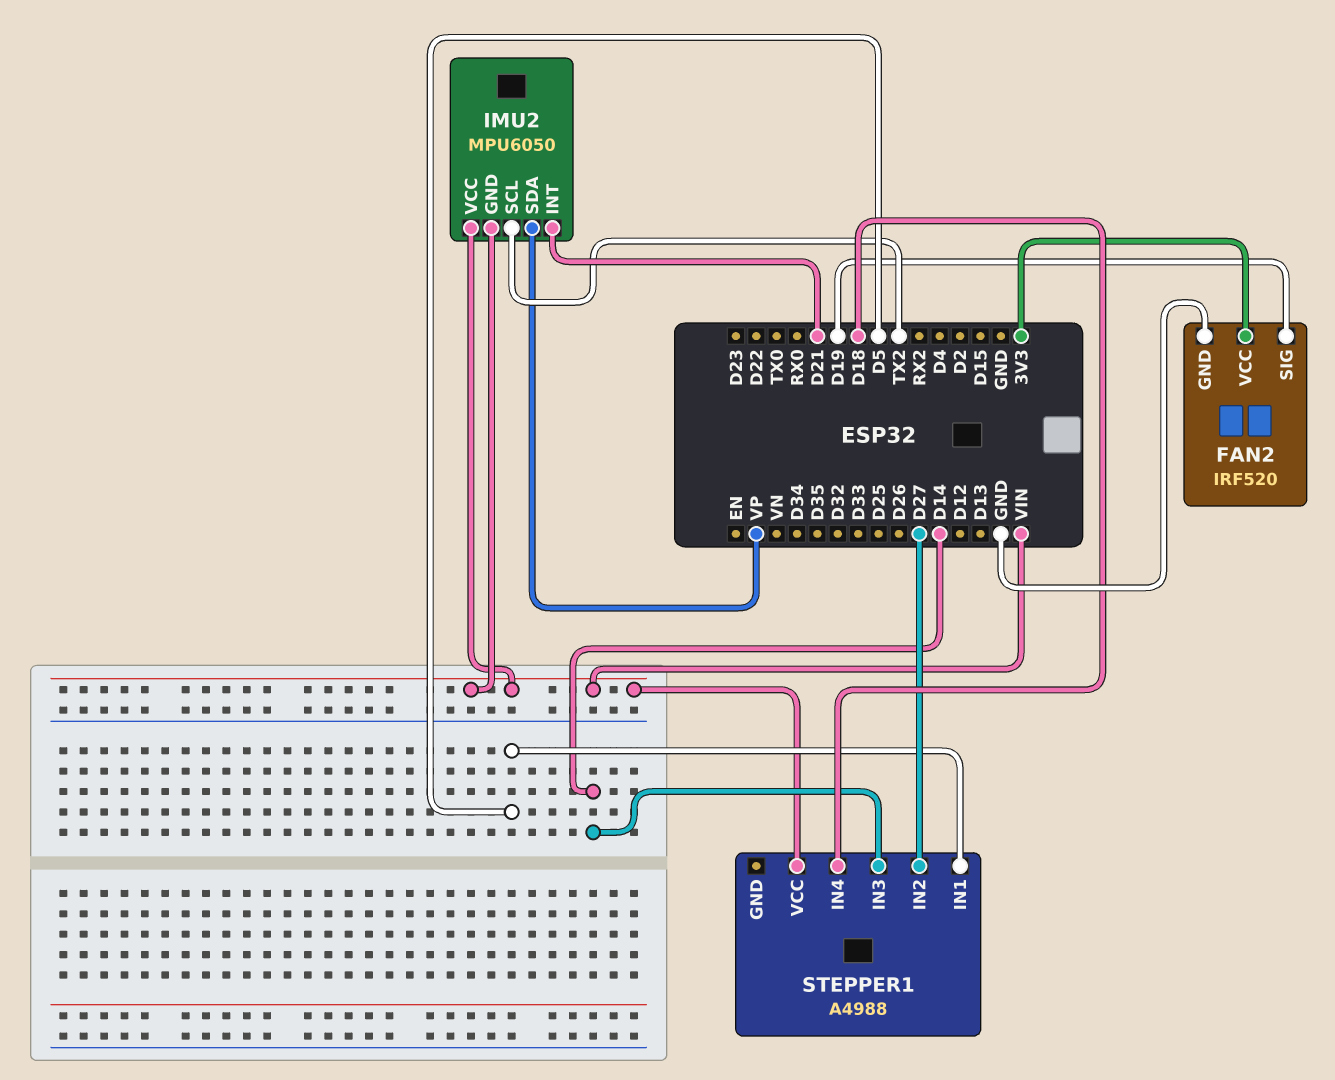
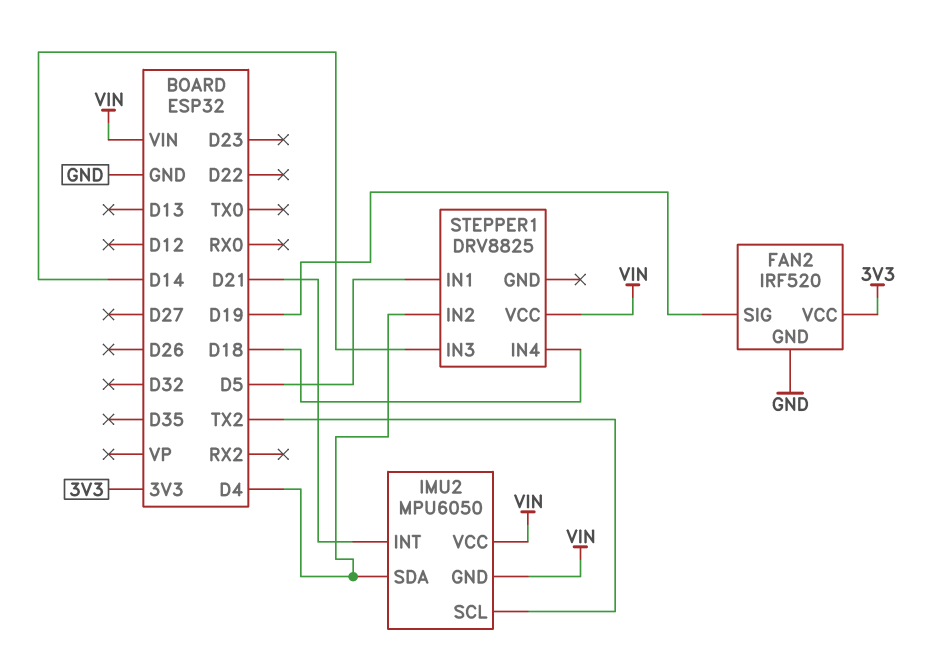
IMU2 pin SDA: VP -> D4
STEPPER1: A4988 -> DRV8825
STEPPER1 pin IN2: D27 -> D4

